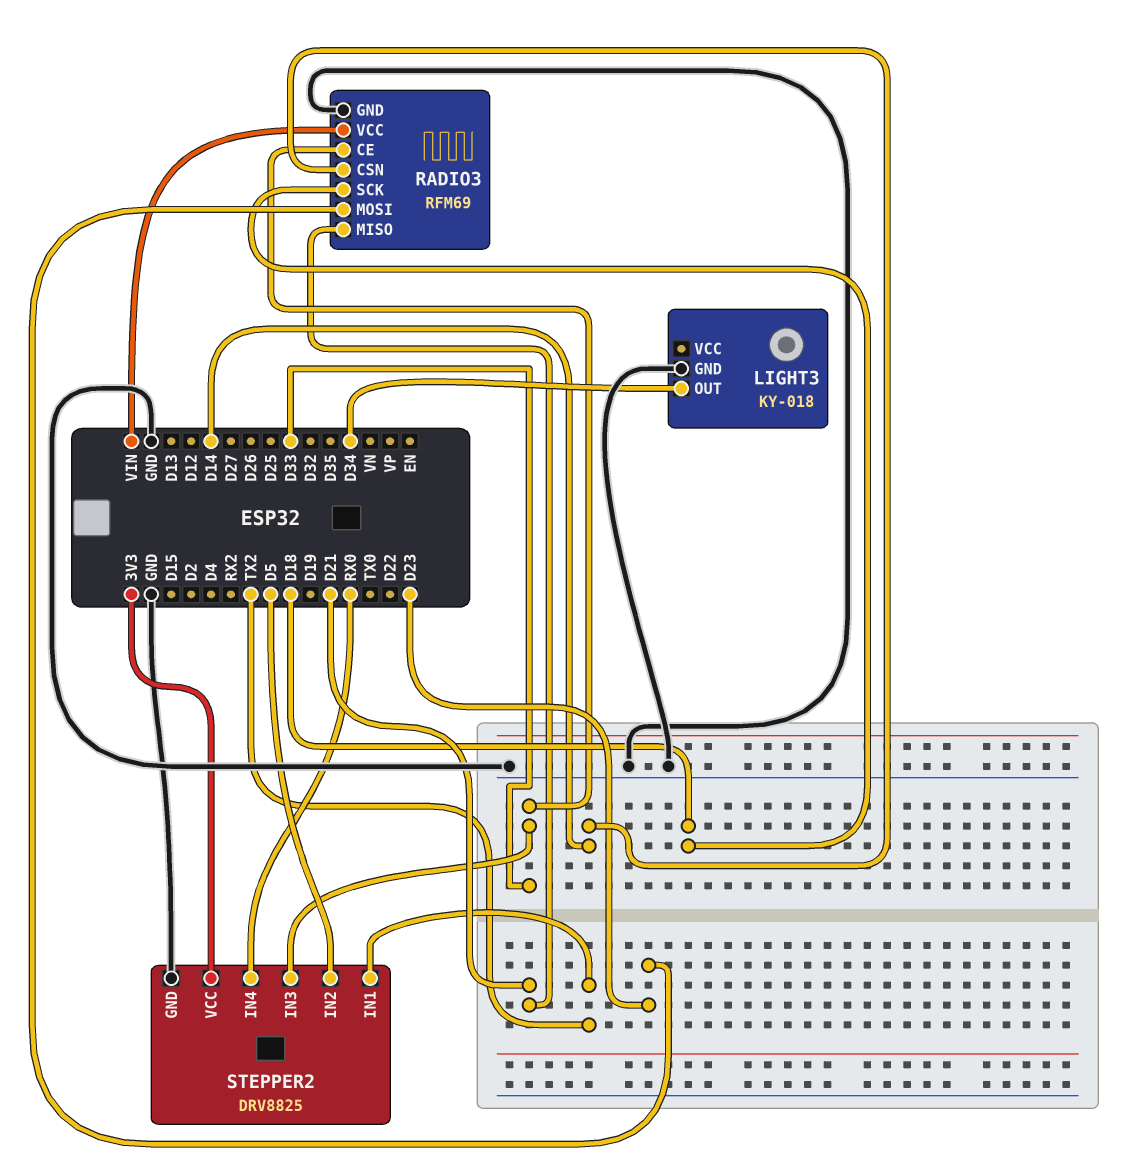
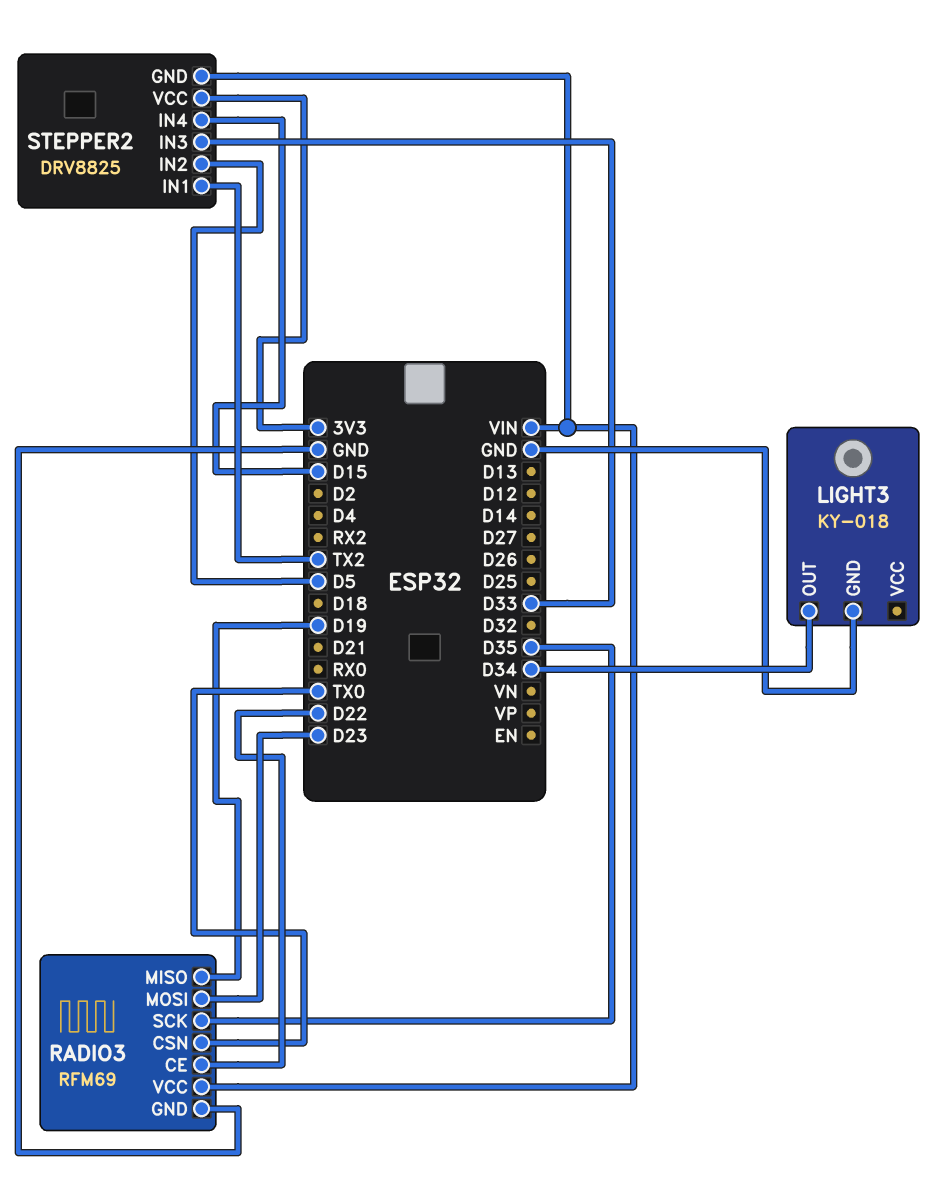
RADIO3 pin CE: D33 -> D22
RADIO3 pin CSN: D14 -> TX0
RADIO3 pin MISO: D21 -> D19
RADIO3 pin SCK: D18 -> D35
STEPPER2 pin GND: GND -> VIN
STEPPER2 pin IN4: RX0 -> D15

